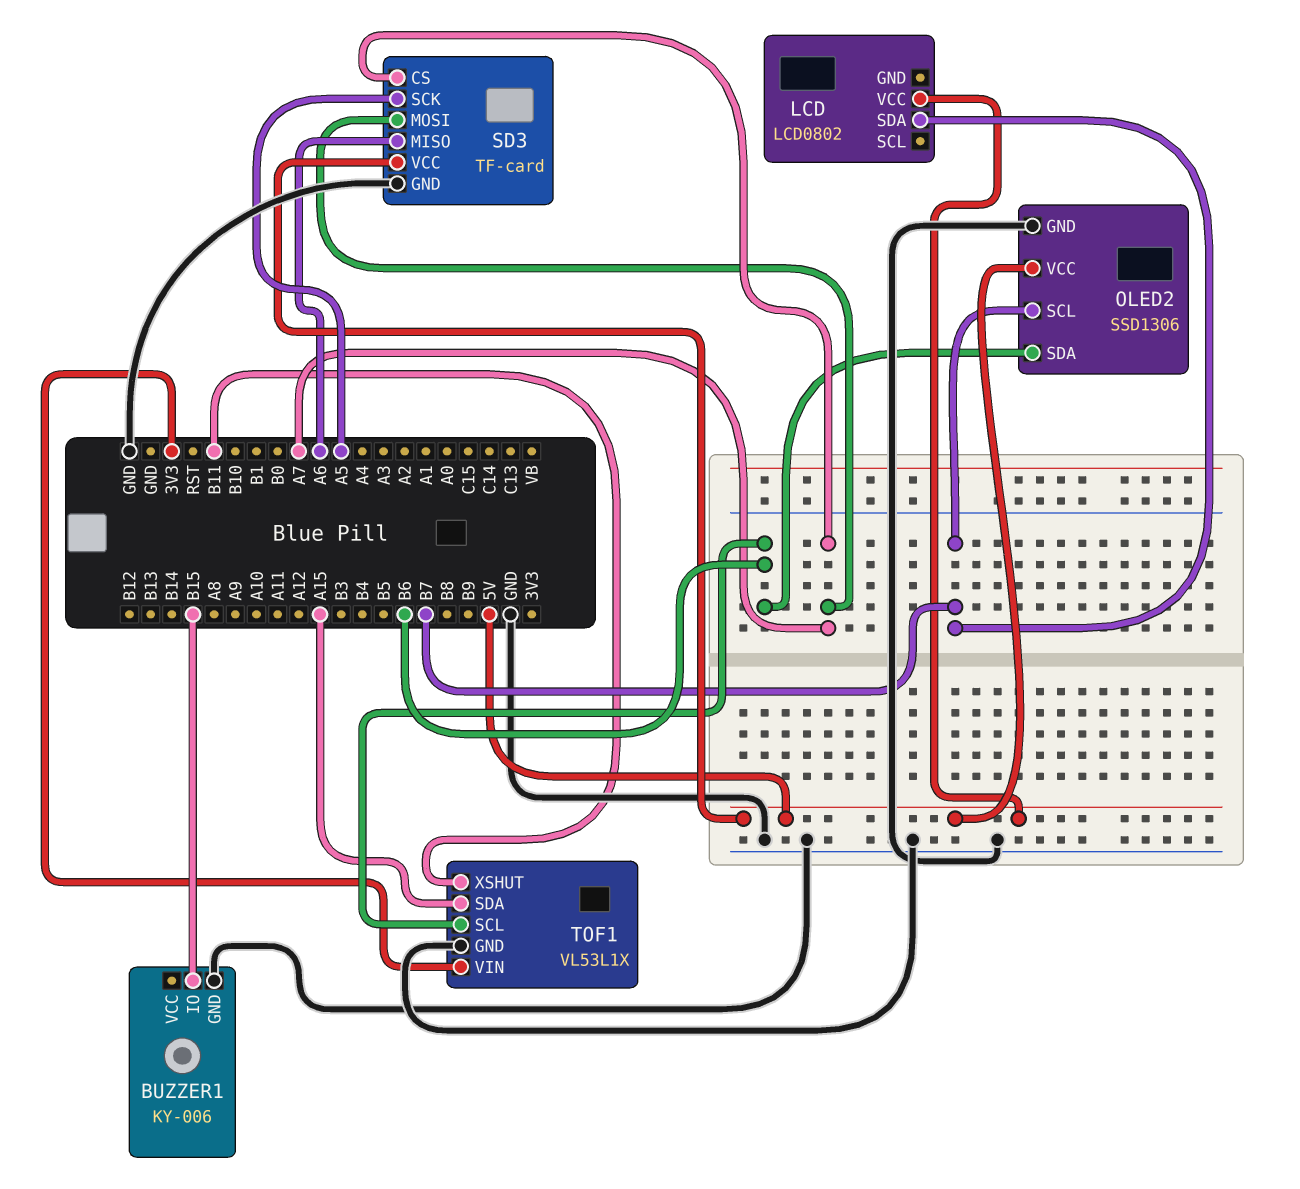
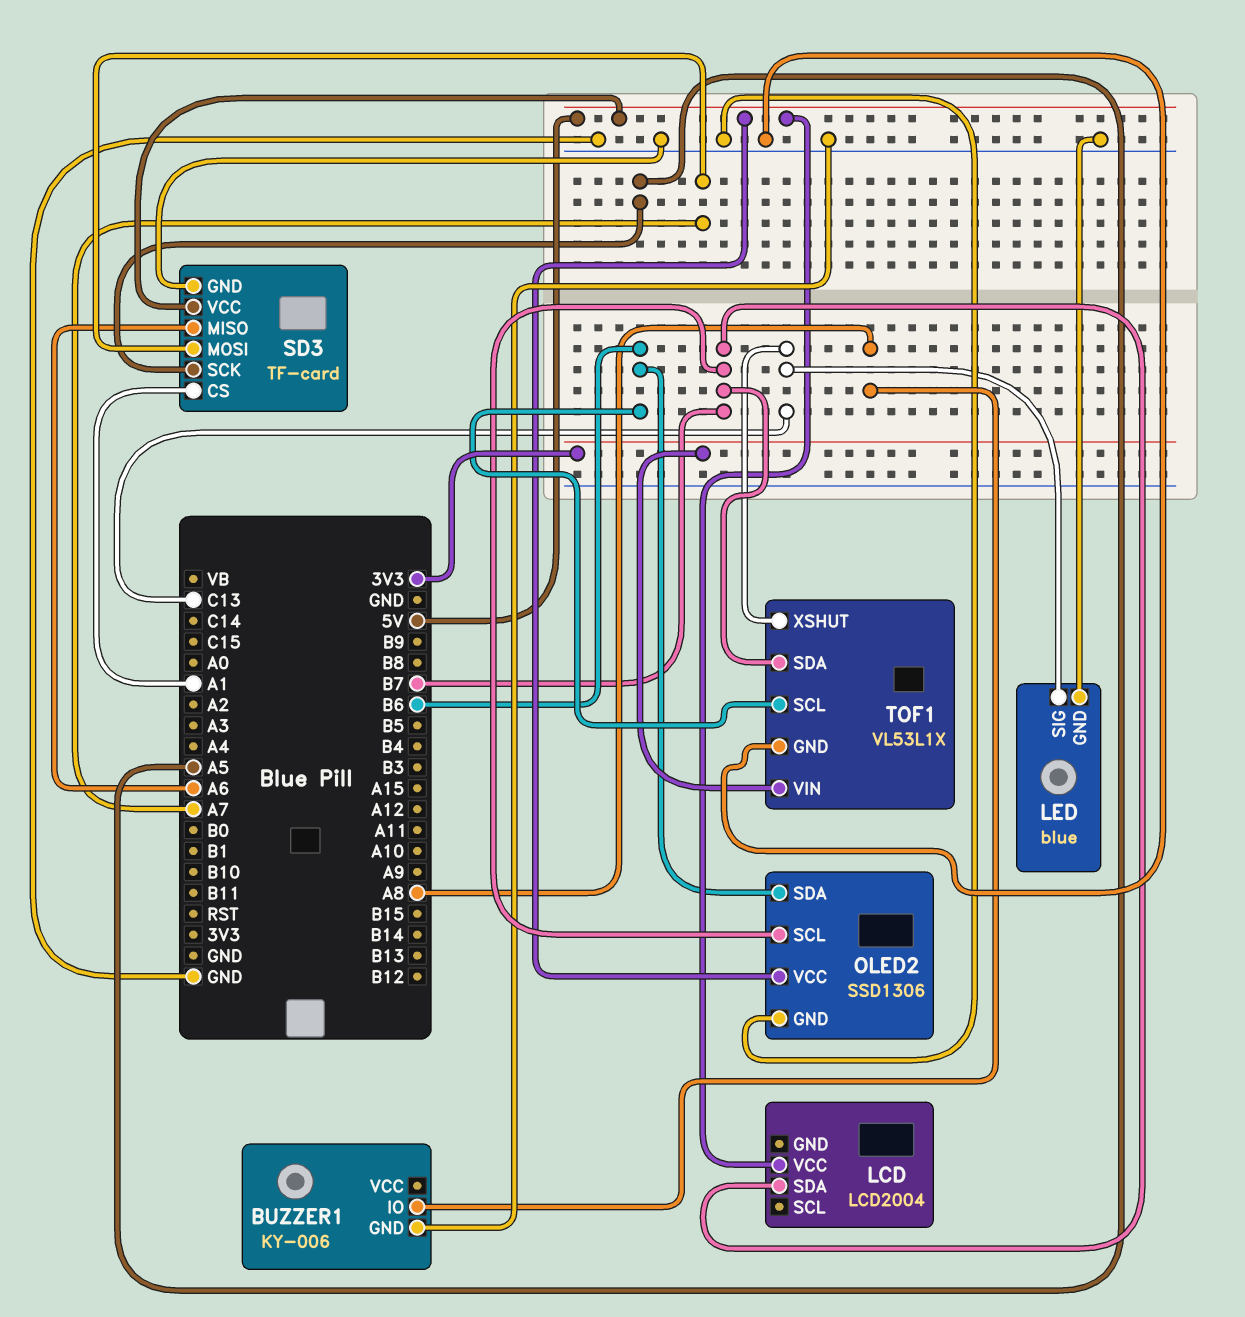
BUZZER1 pin IO: B15 -> A8
LCD: LCD0802 -> LCD2004
LED: none -> blue
LED pin GND: none -> GND
LED pin SIG: none -> C13
SD3 pin CS: A7 -> A1
TOF1 pin SDA: A15 -> B7
TOF1 pin XSHUT: B11 -> C13

